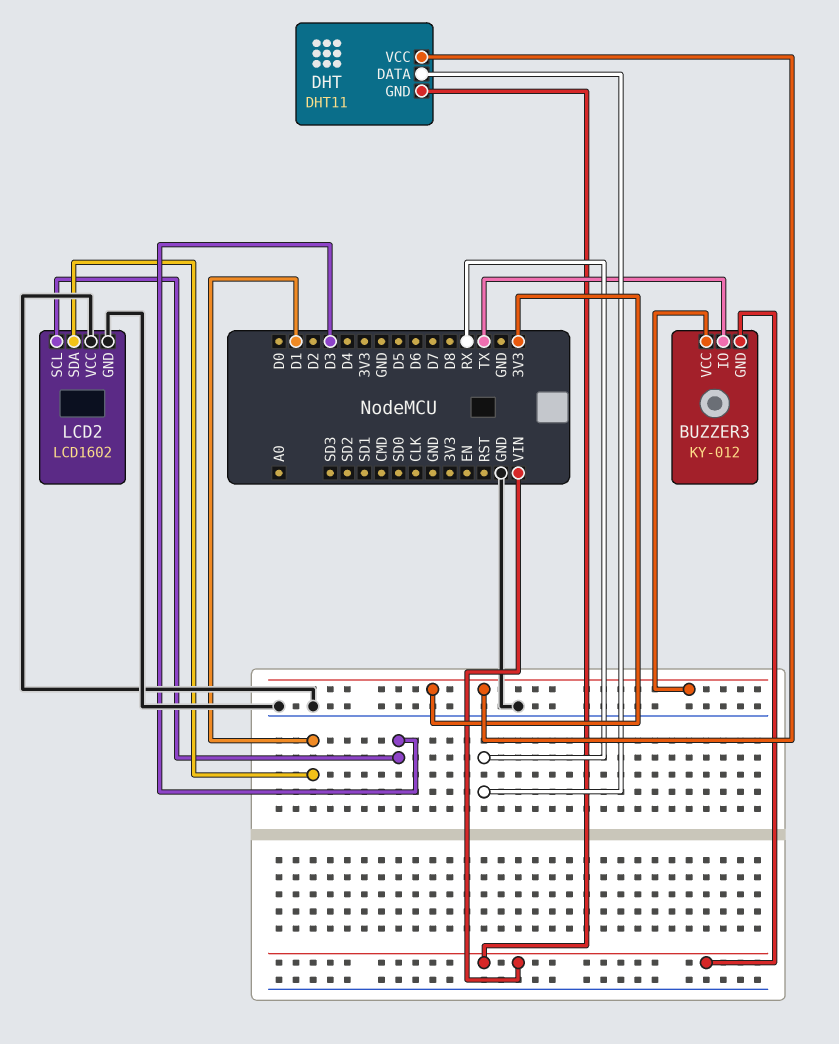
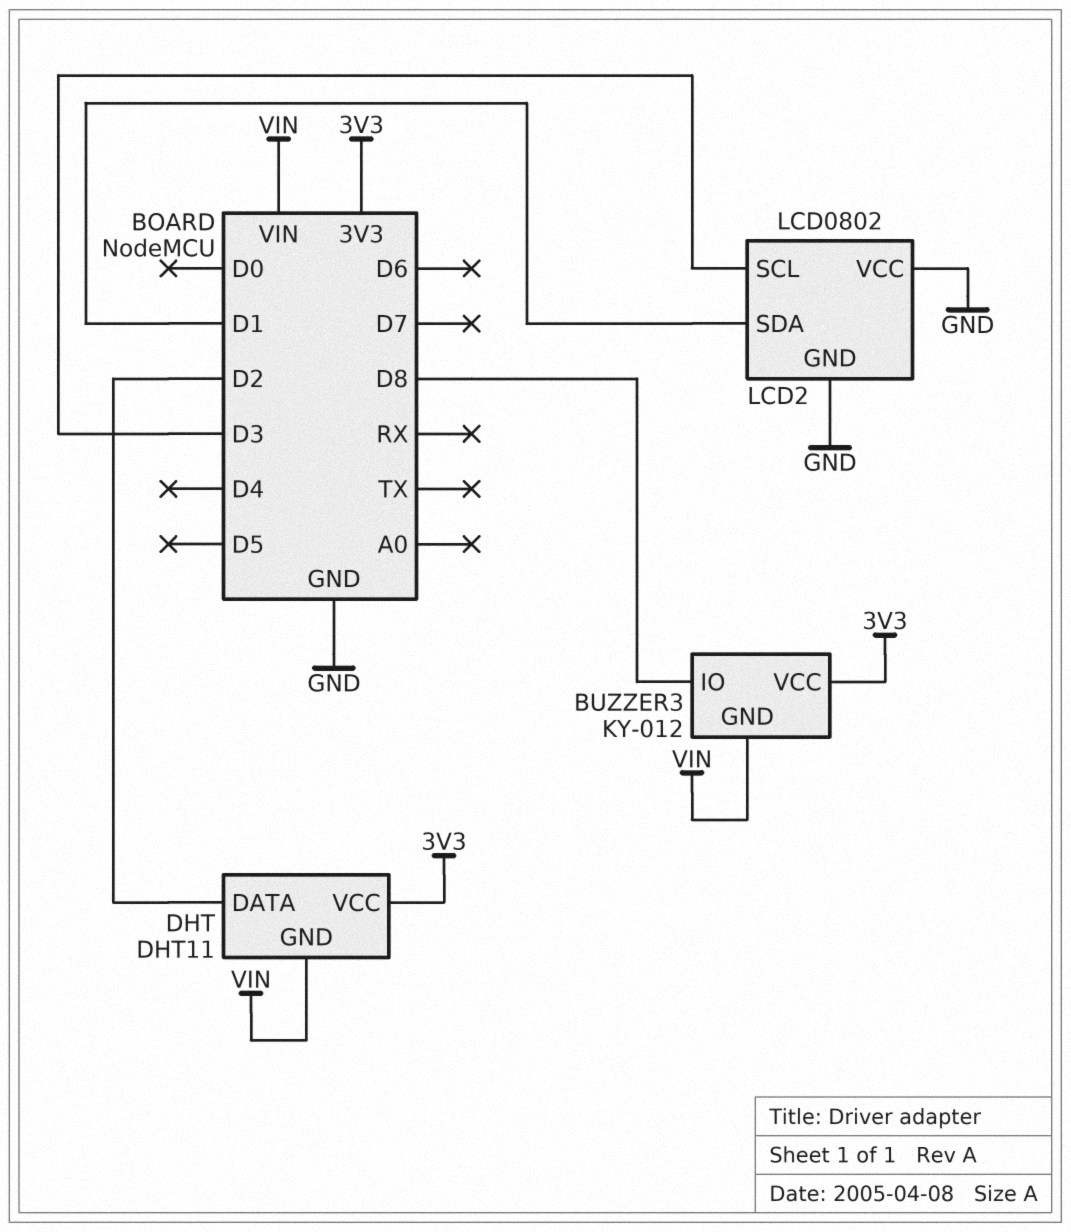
BUZZER3 pin IO: TX -> D8
DHT pin DATA: RX -> D2
LCD2: LCD1602 -> LCD0802

